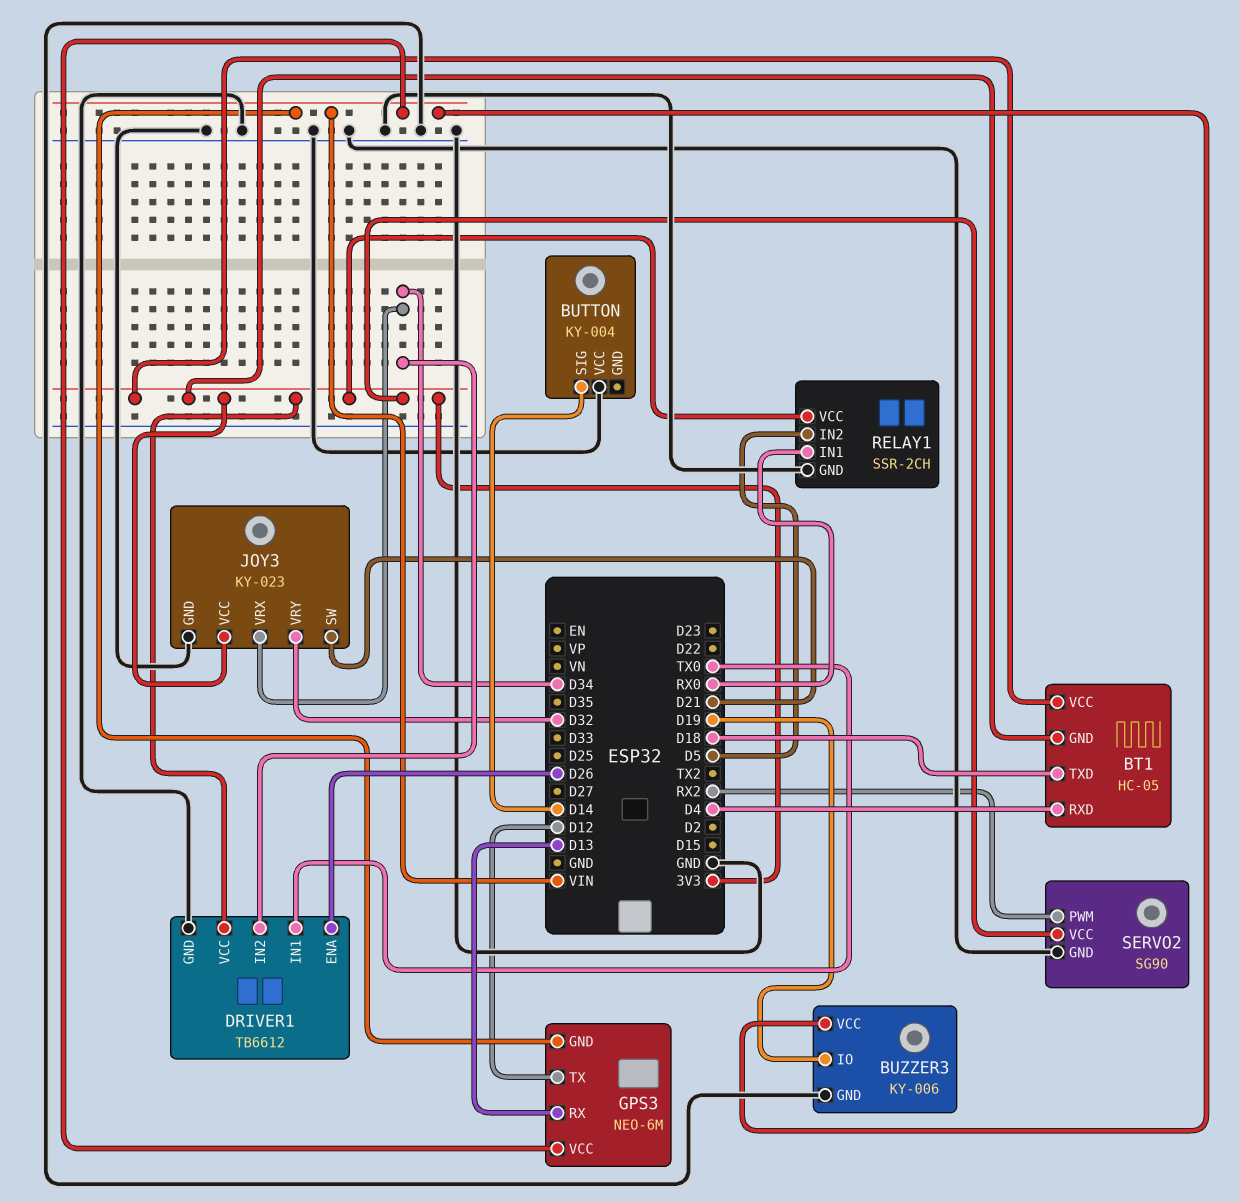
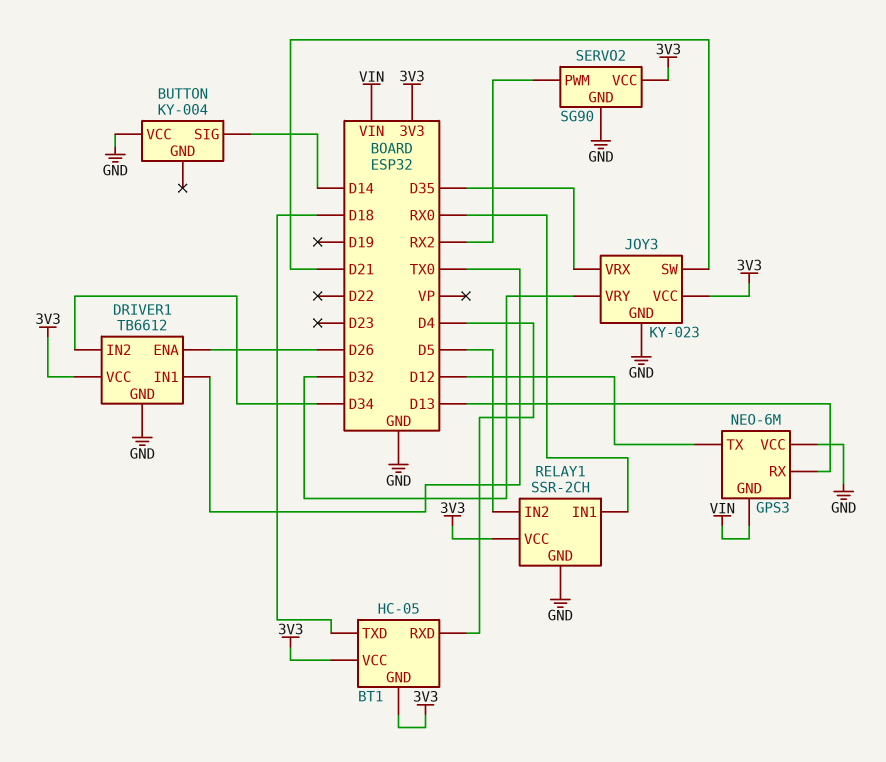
BUZZER3: KY-006 -> none
BUZZER3 pin GND: GND -> none
BUZZER3 pin IO: D19 -> none
BUZZER3 pin VCC: VIN -> none
GPS3 pin VCC: VIN -> GND
JOY3 pin VRX: D34 -> D35

